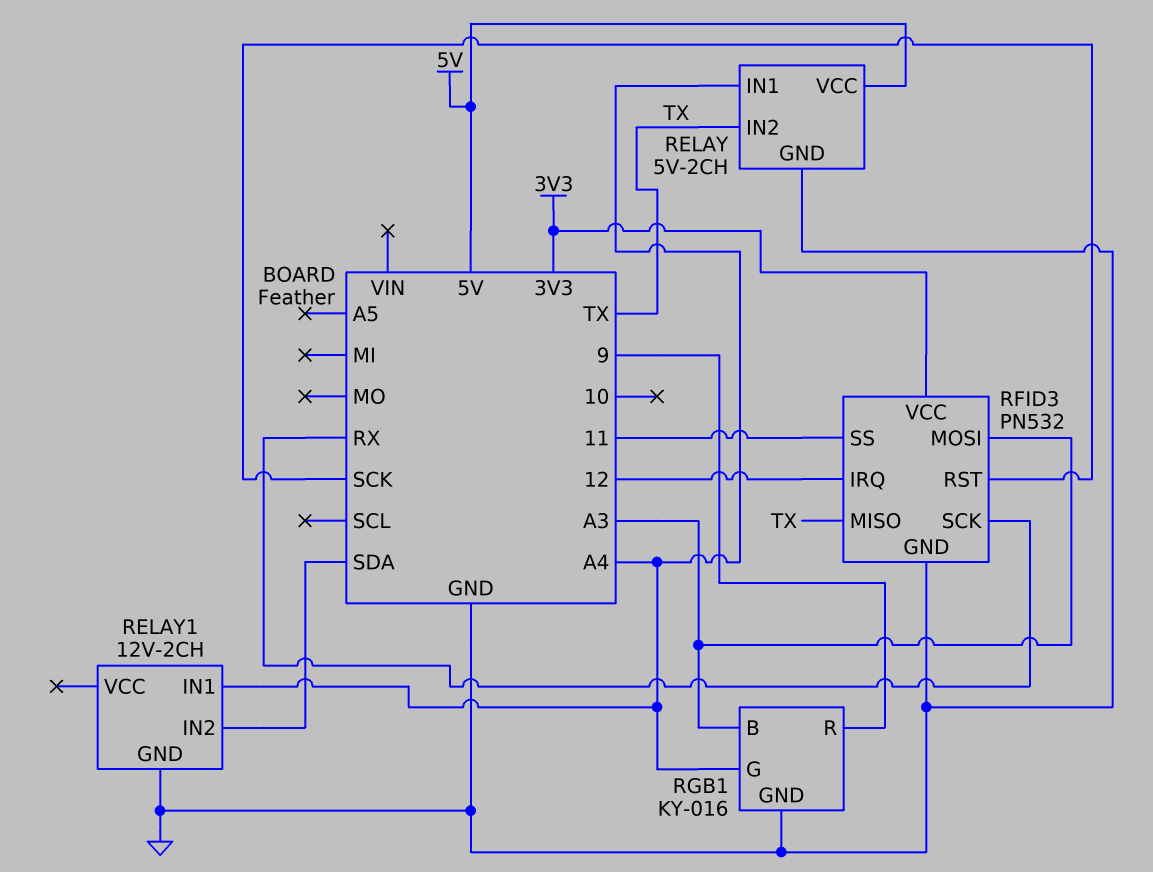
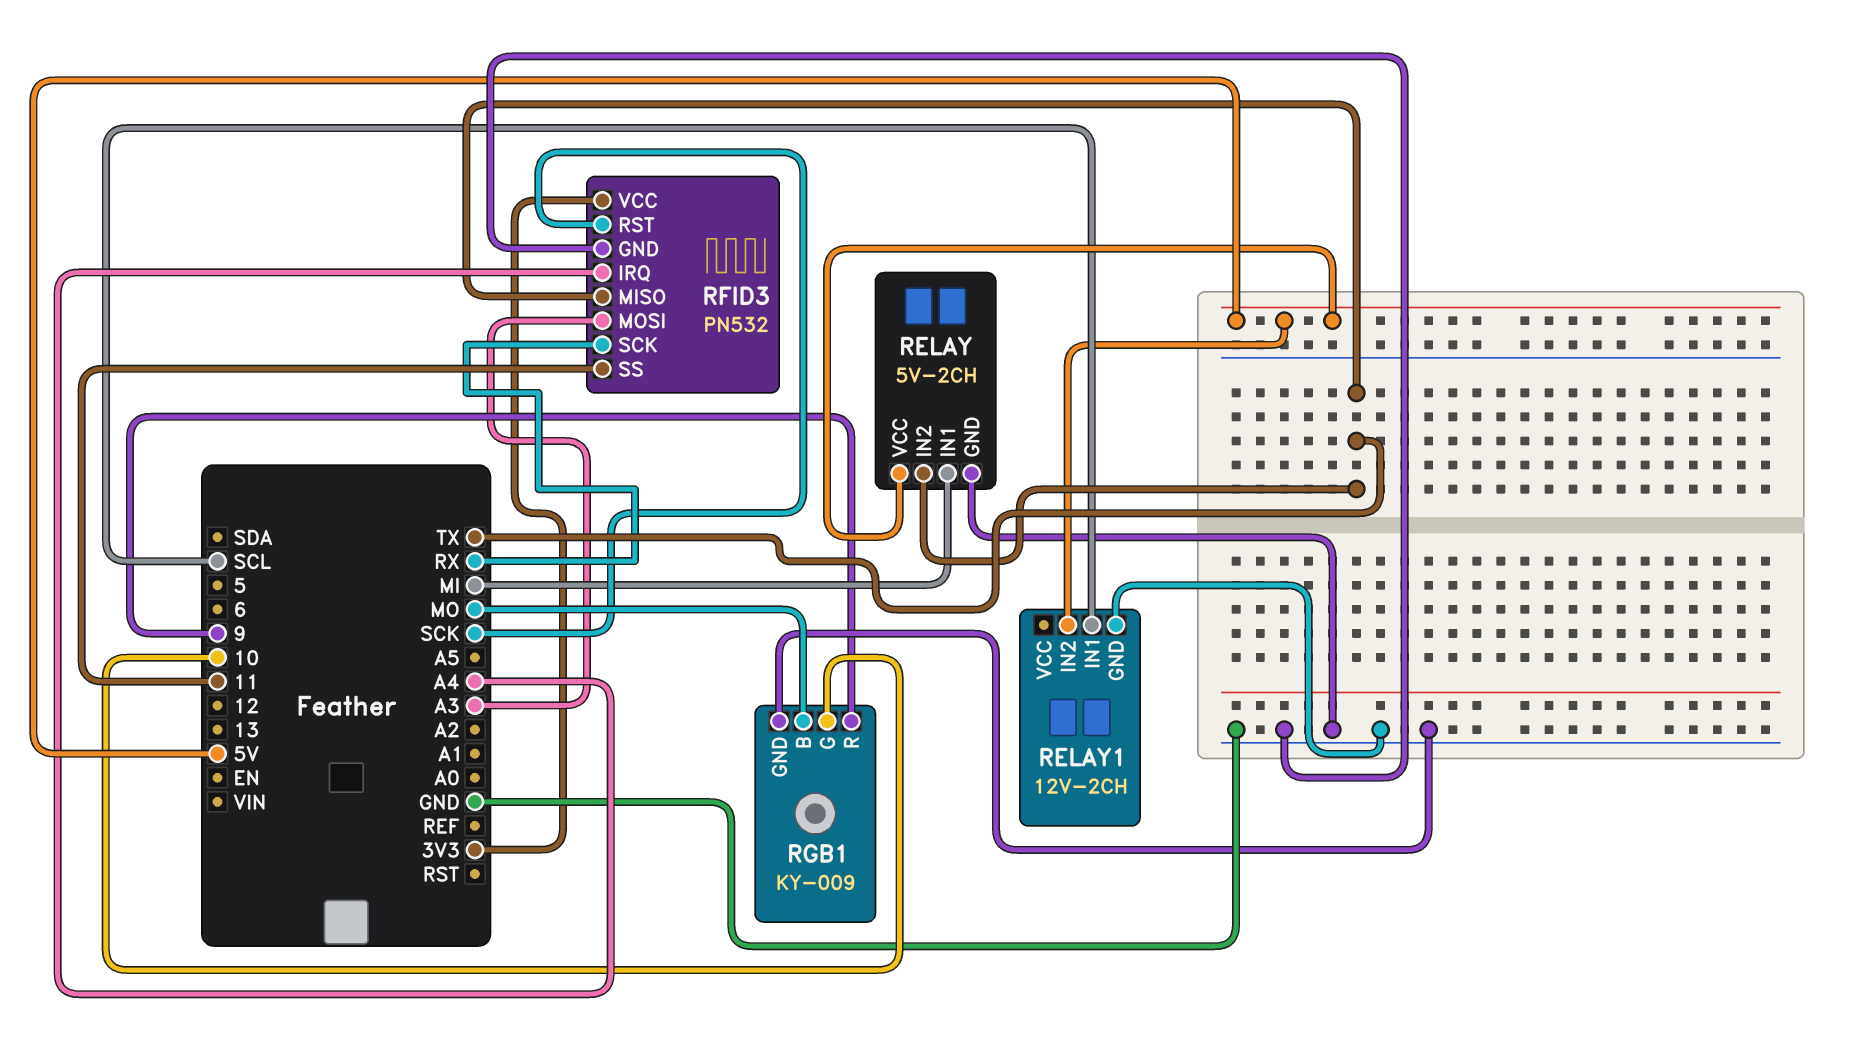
RELAY pin IN1: A4 -> MI
RELAY1 pin IN1: A4 -> SCL
RELAY1 pin IN2: SDA -> 5V
RFID3 pin IRQ: 12 -> A4
RGB1: KY-016 -> KY-009
RGB1 pin B: A3 -> MO
RGB1 pin G: A4 -> 10

